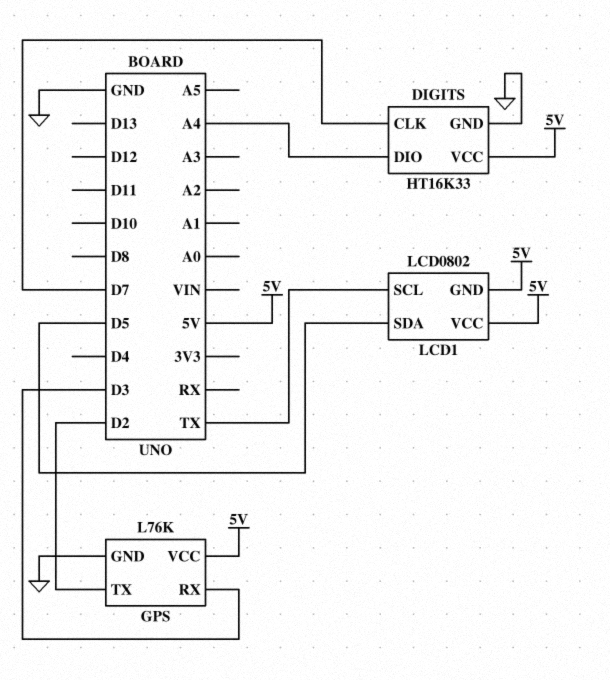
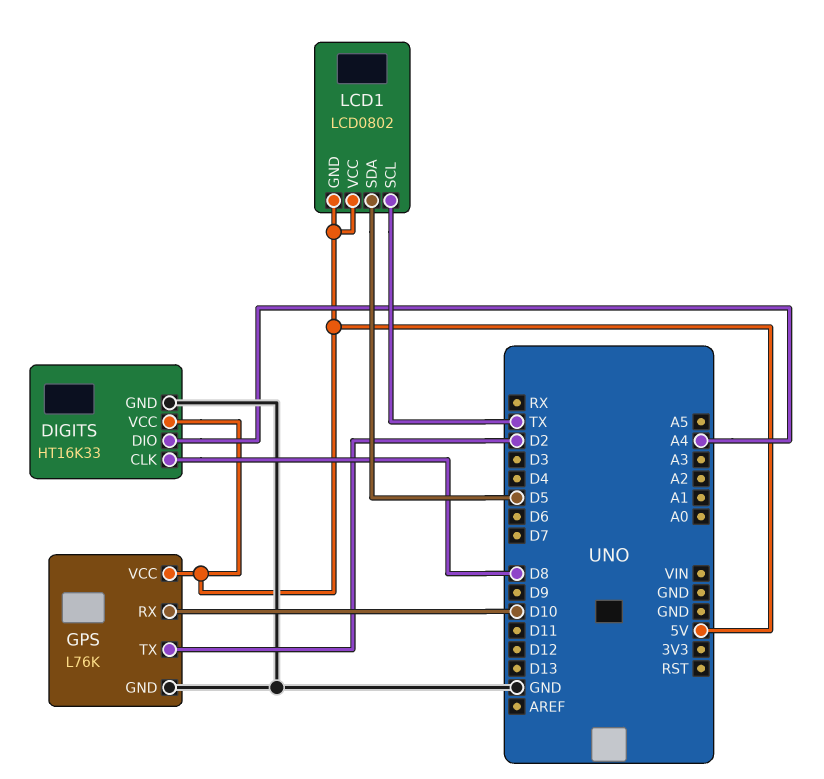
DIGITS pin CLK: D7 -> D8
GPS pin RX: D3 -> D10

